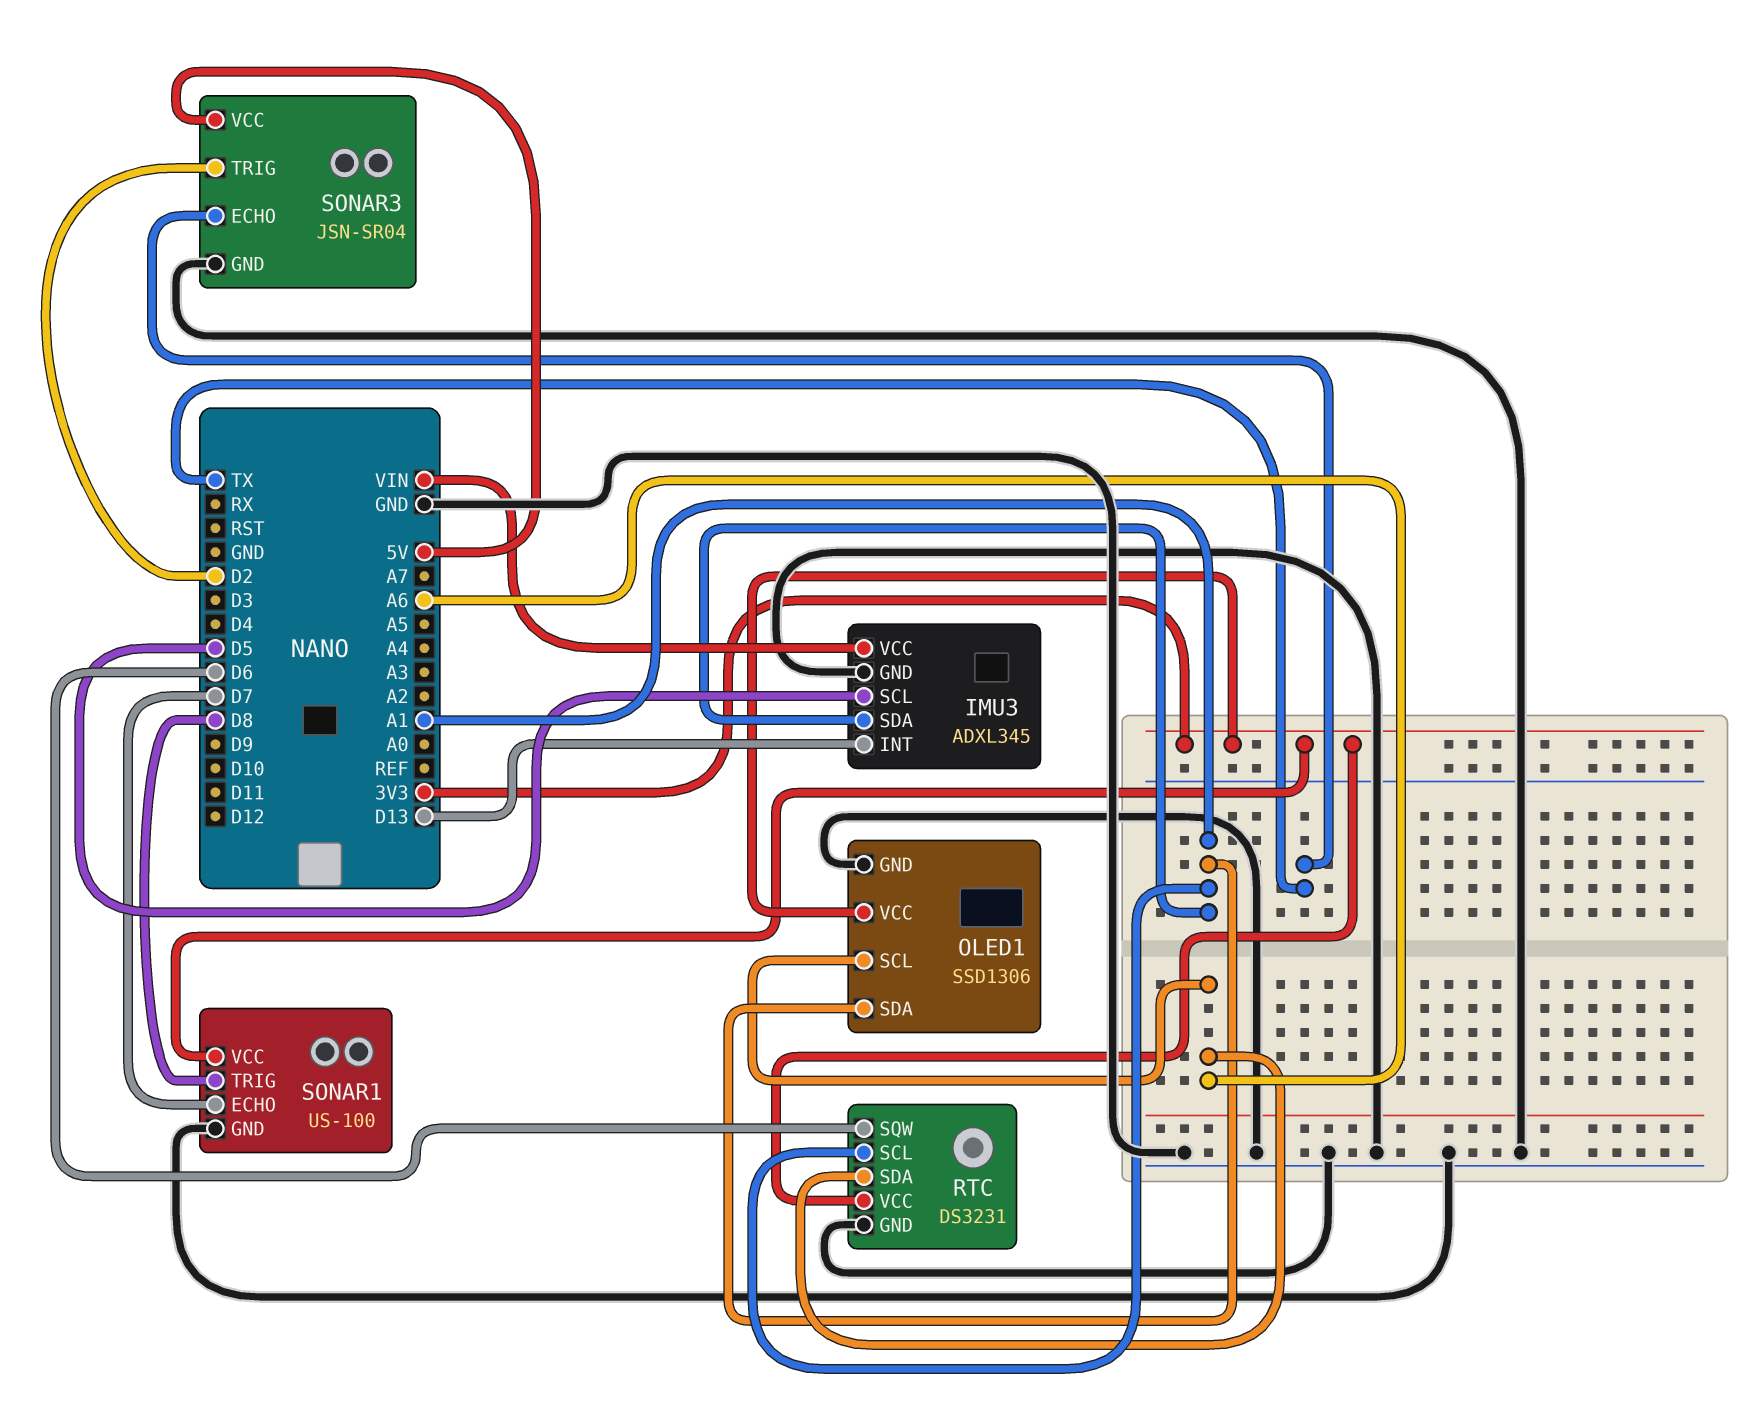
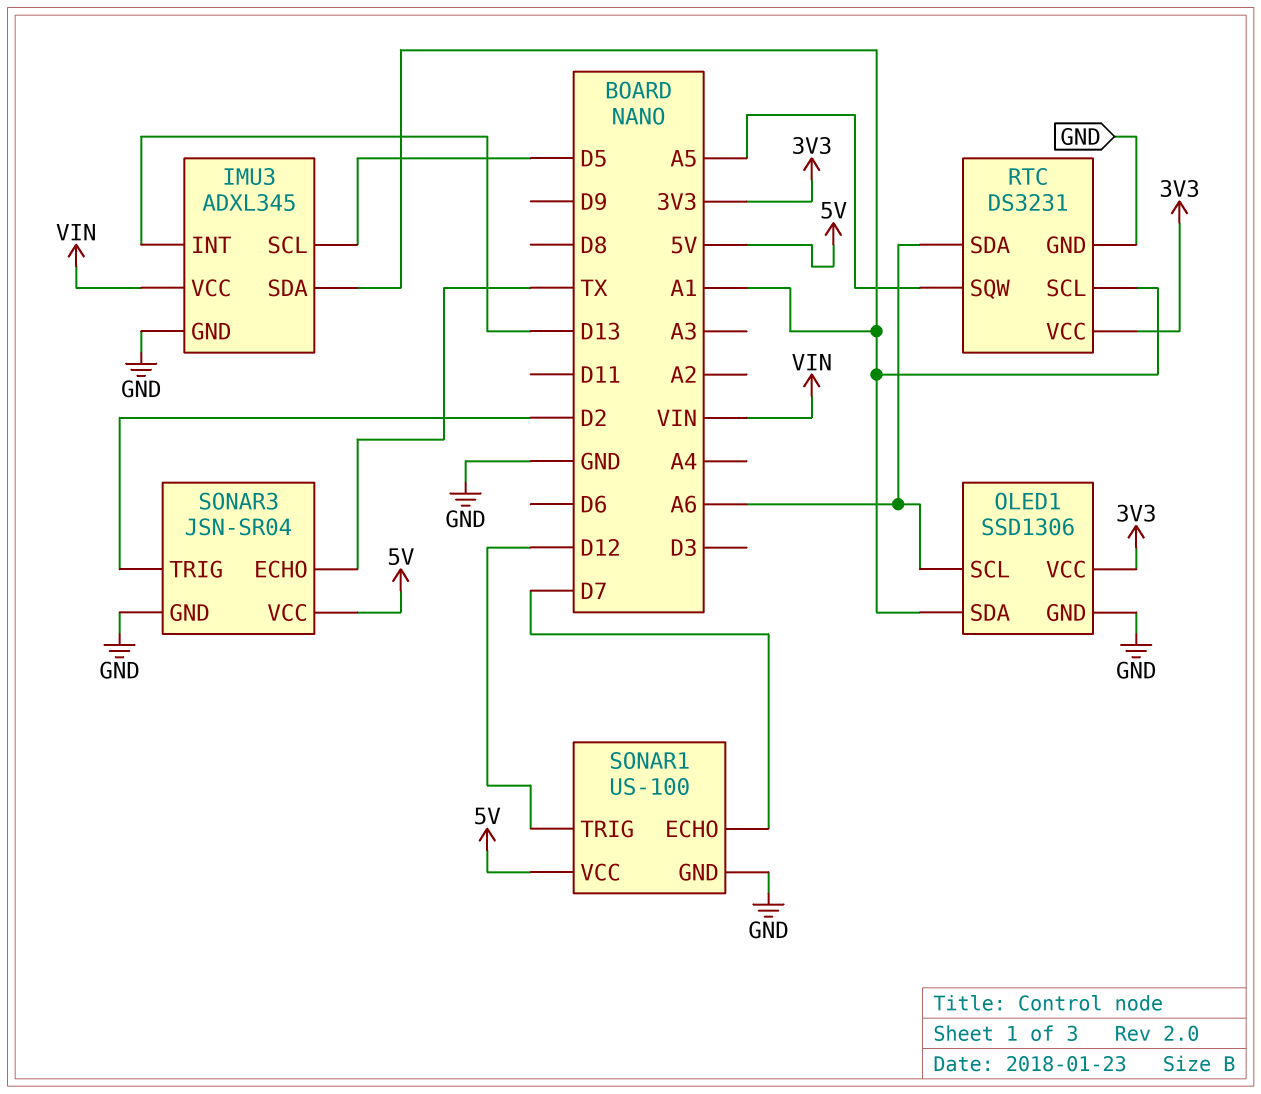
RTC pin SQW: D6 -> A5
SONAR1 pin TRIG: D8 -> D12
SONAR1 pin VCC: 3V3 -> 5V

